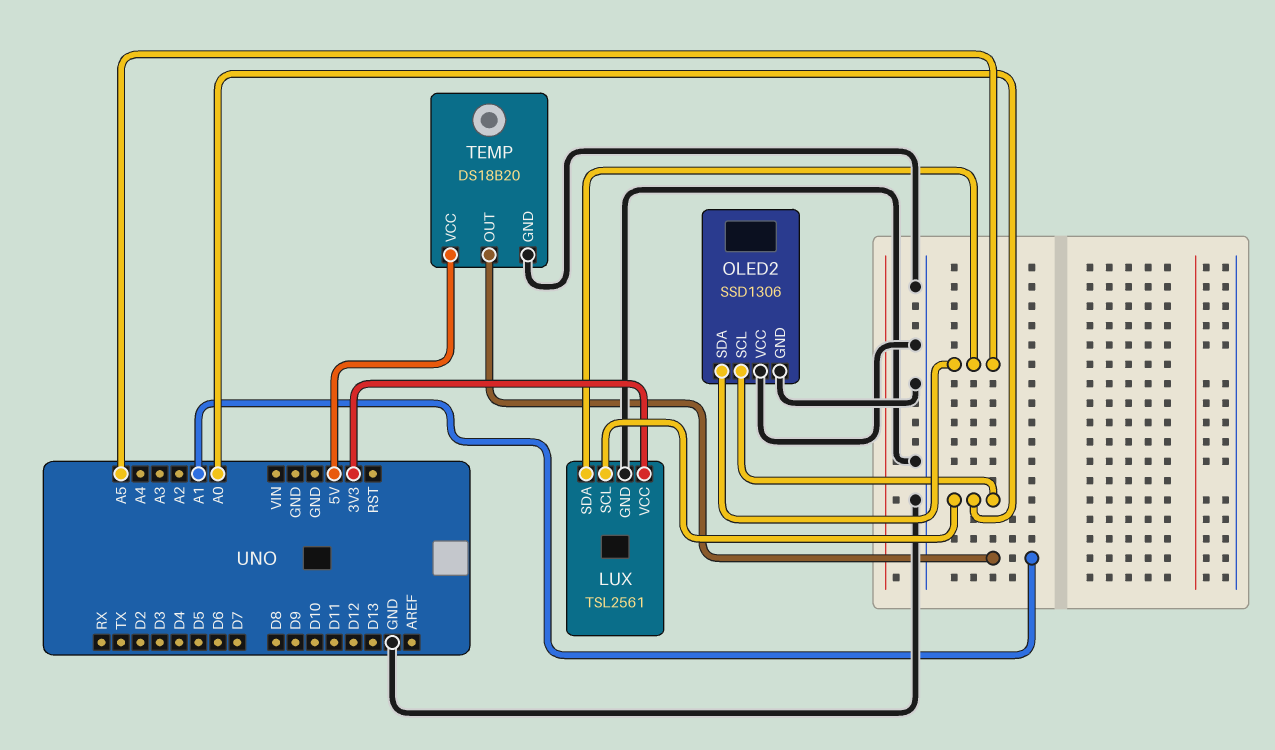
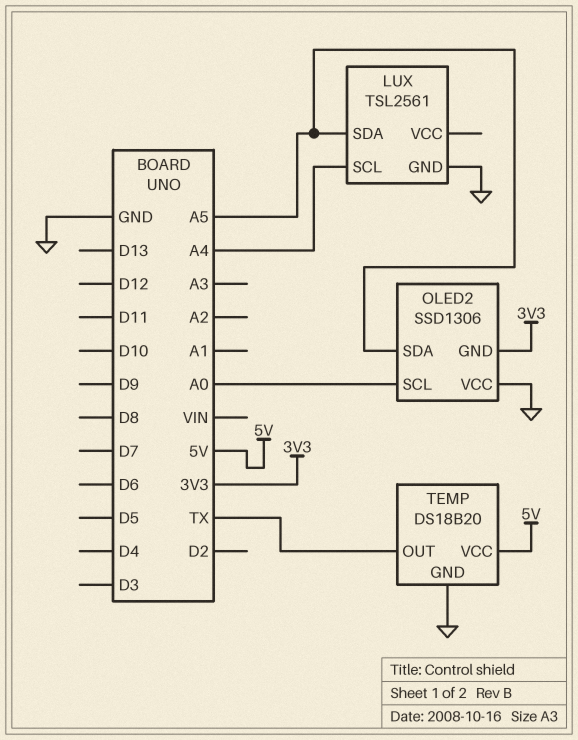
LUX pin SCL: A0 -> A4
LUX pin VCC: 3V3 -> none
OLED2 pin GND: GND -> 3V3
TEMP pin OUT: A1 -> TX

